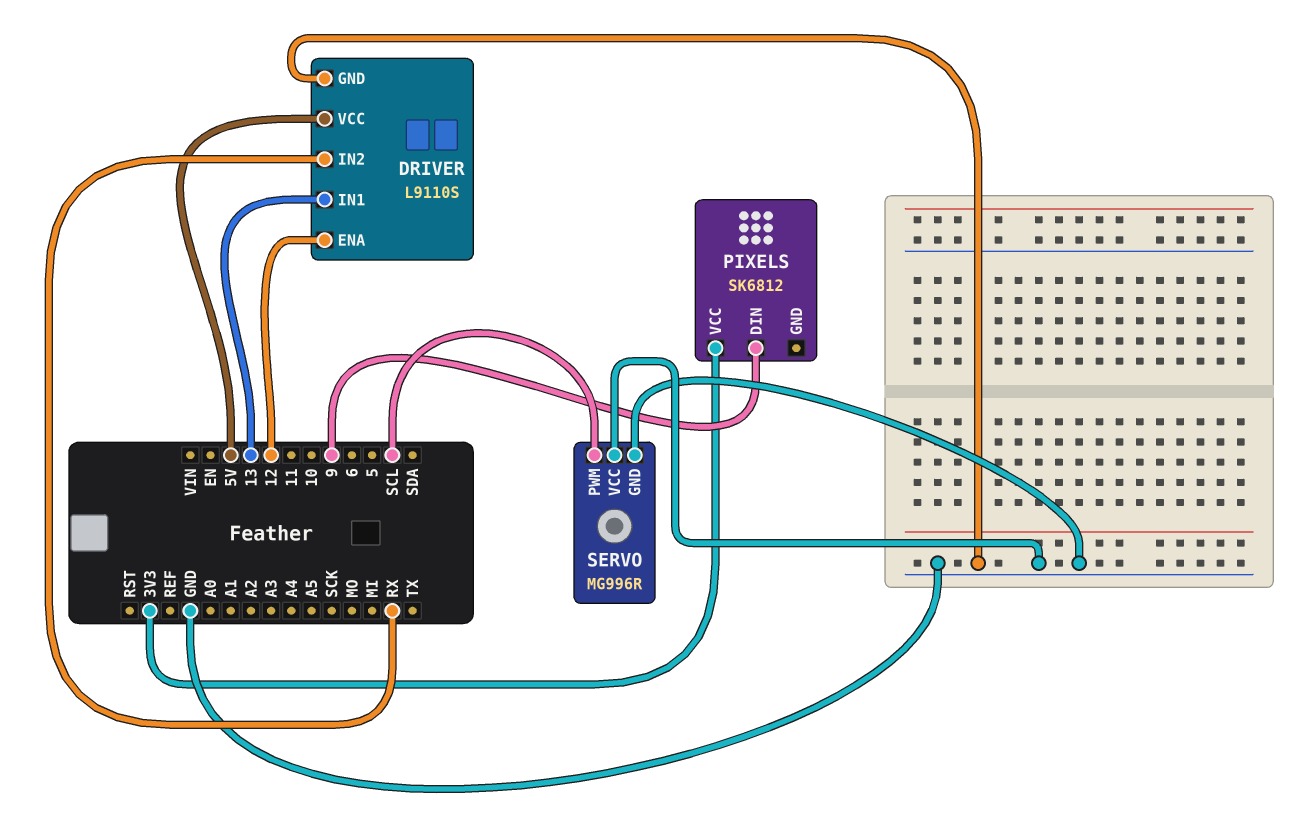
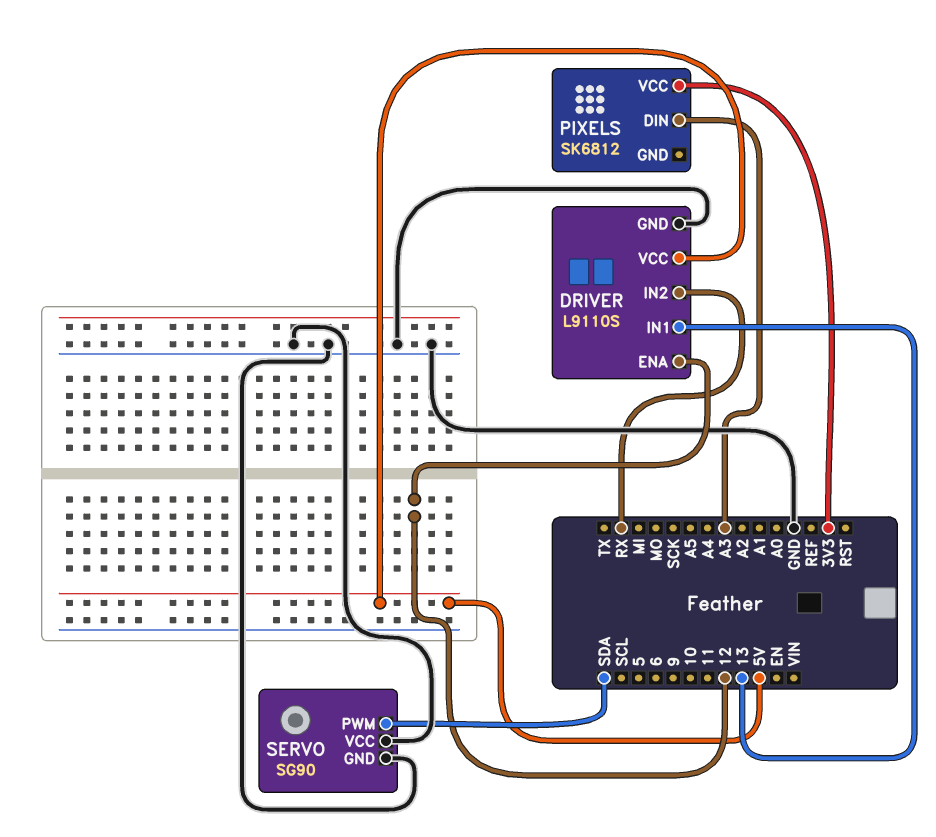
PIXELS pin DIN: 9 -> A3
SERVO: MG996R -> SG90
SERVO pin PWM: SCL -> SDA

